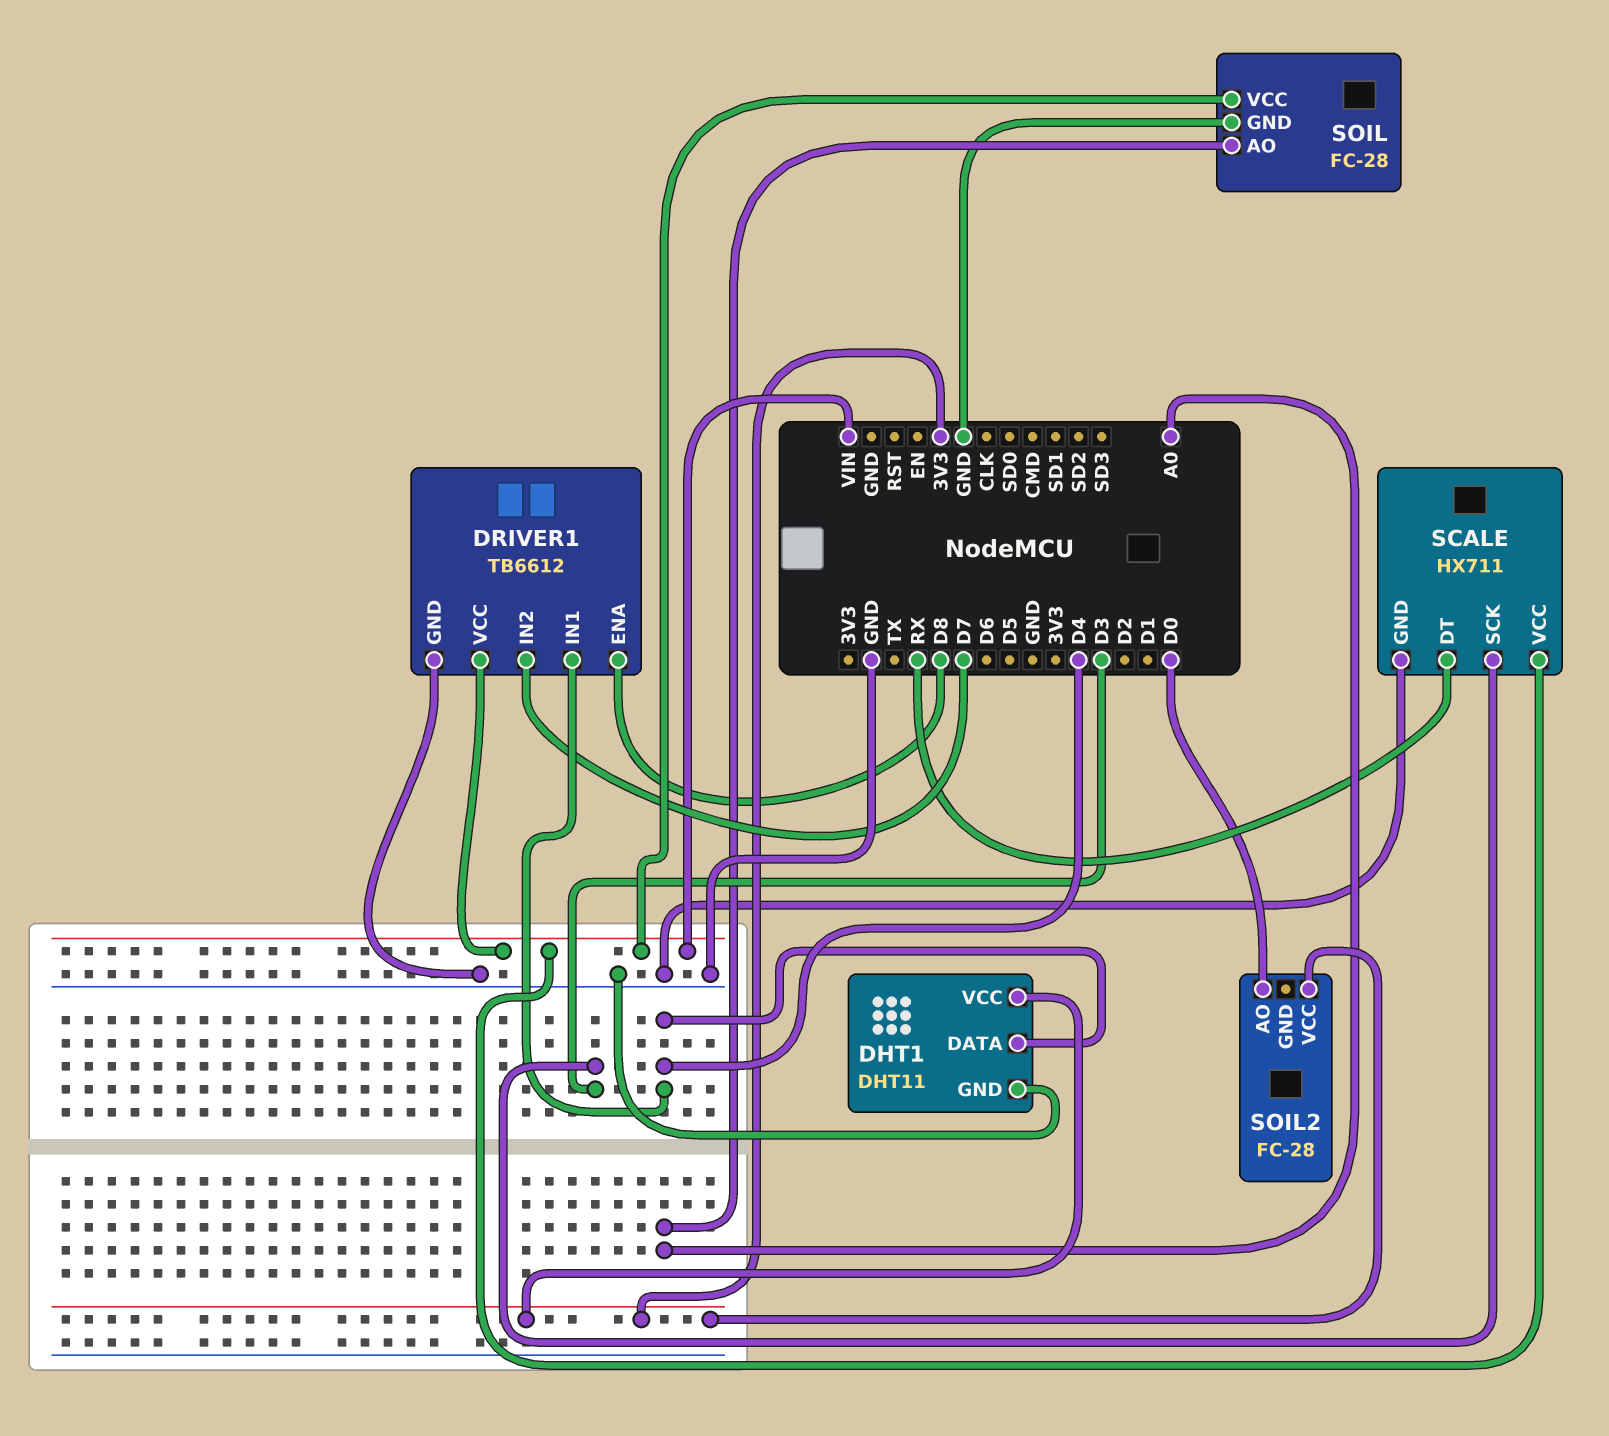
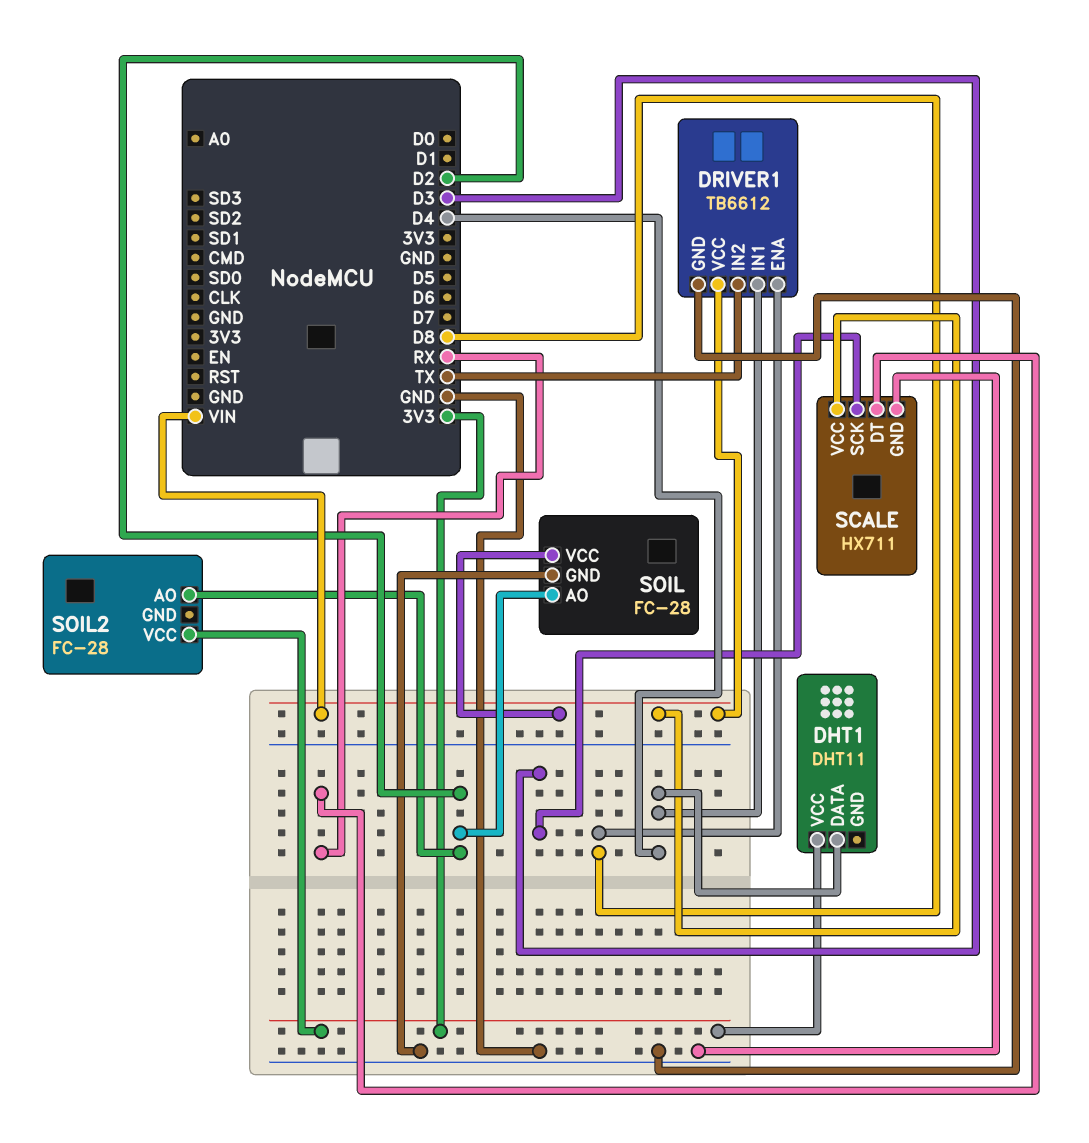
DHT1 pin GND: GND -> none
DRIVER1 pin IN2: D7 -> TX
SOIL pin AO: A0 -> D2
SOIL2 pin AO: D0 -> D2

